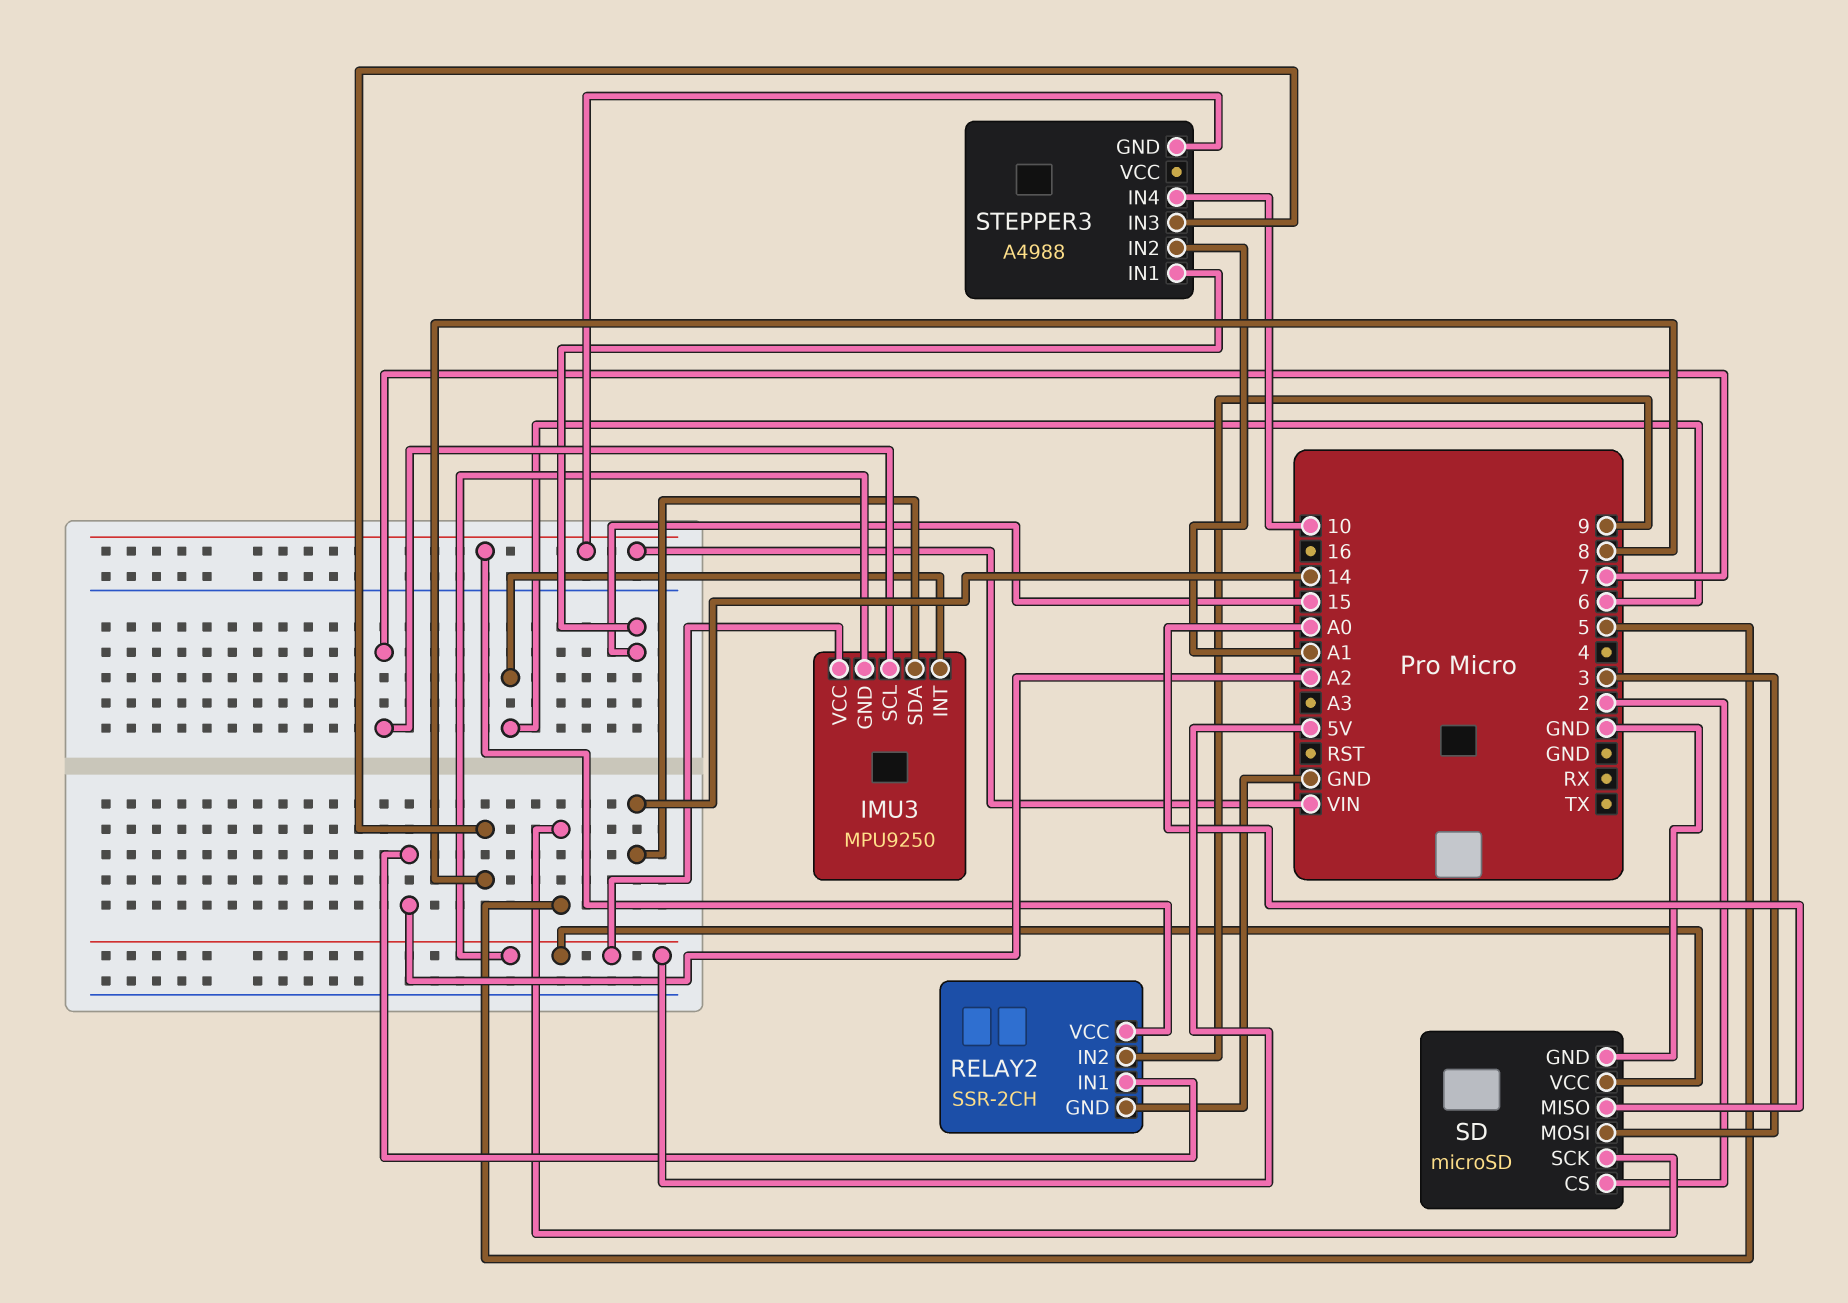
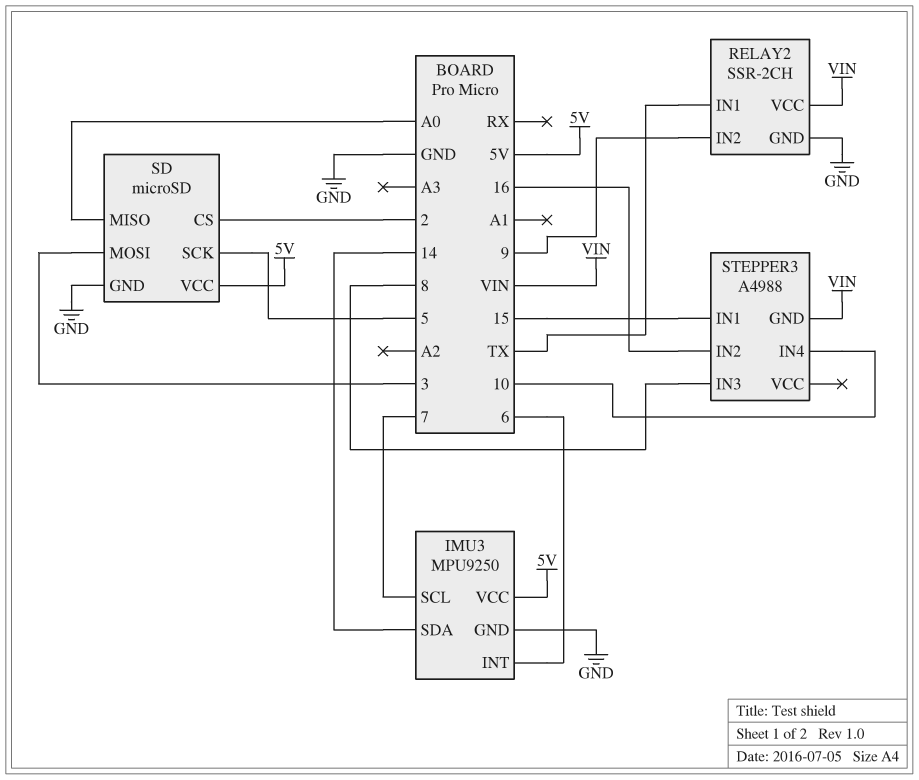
IMU3 pin GND: 5V -> GND
RELAY2 pin IN1: A2 -> TX
STEPPER3 pin IN2: A1 -> 16

